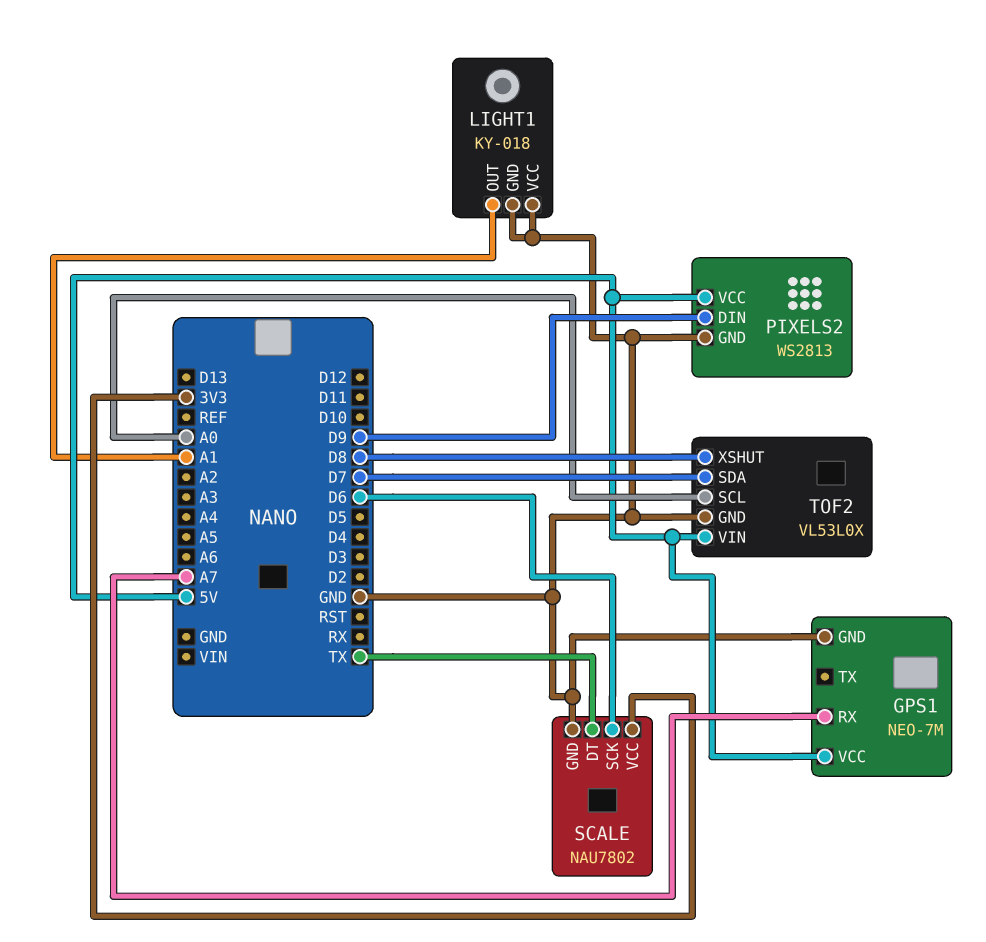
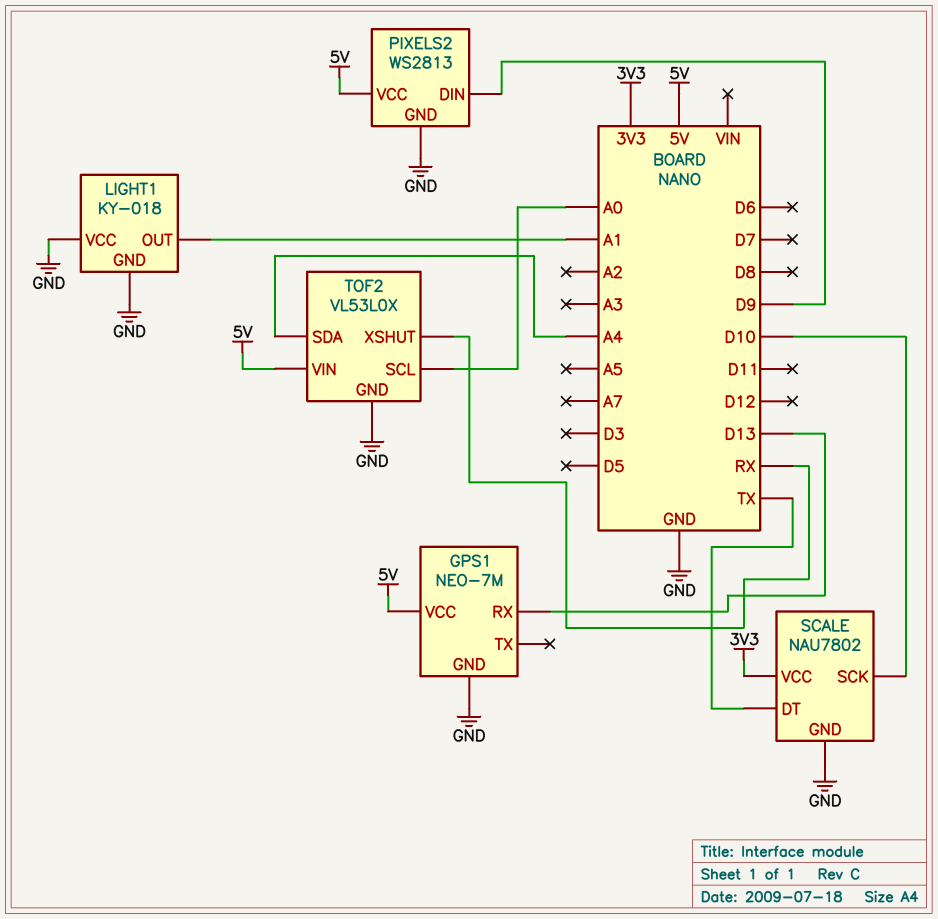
GPS1 pin RX: A7 -> D13
SCALE pin SCK: D6 -> D10
TOF2 pin SDA: D7 -> A4
TOF2 pin XSHUT: D8 -> RX

